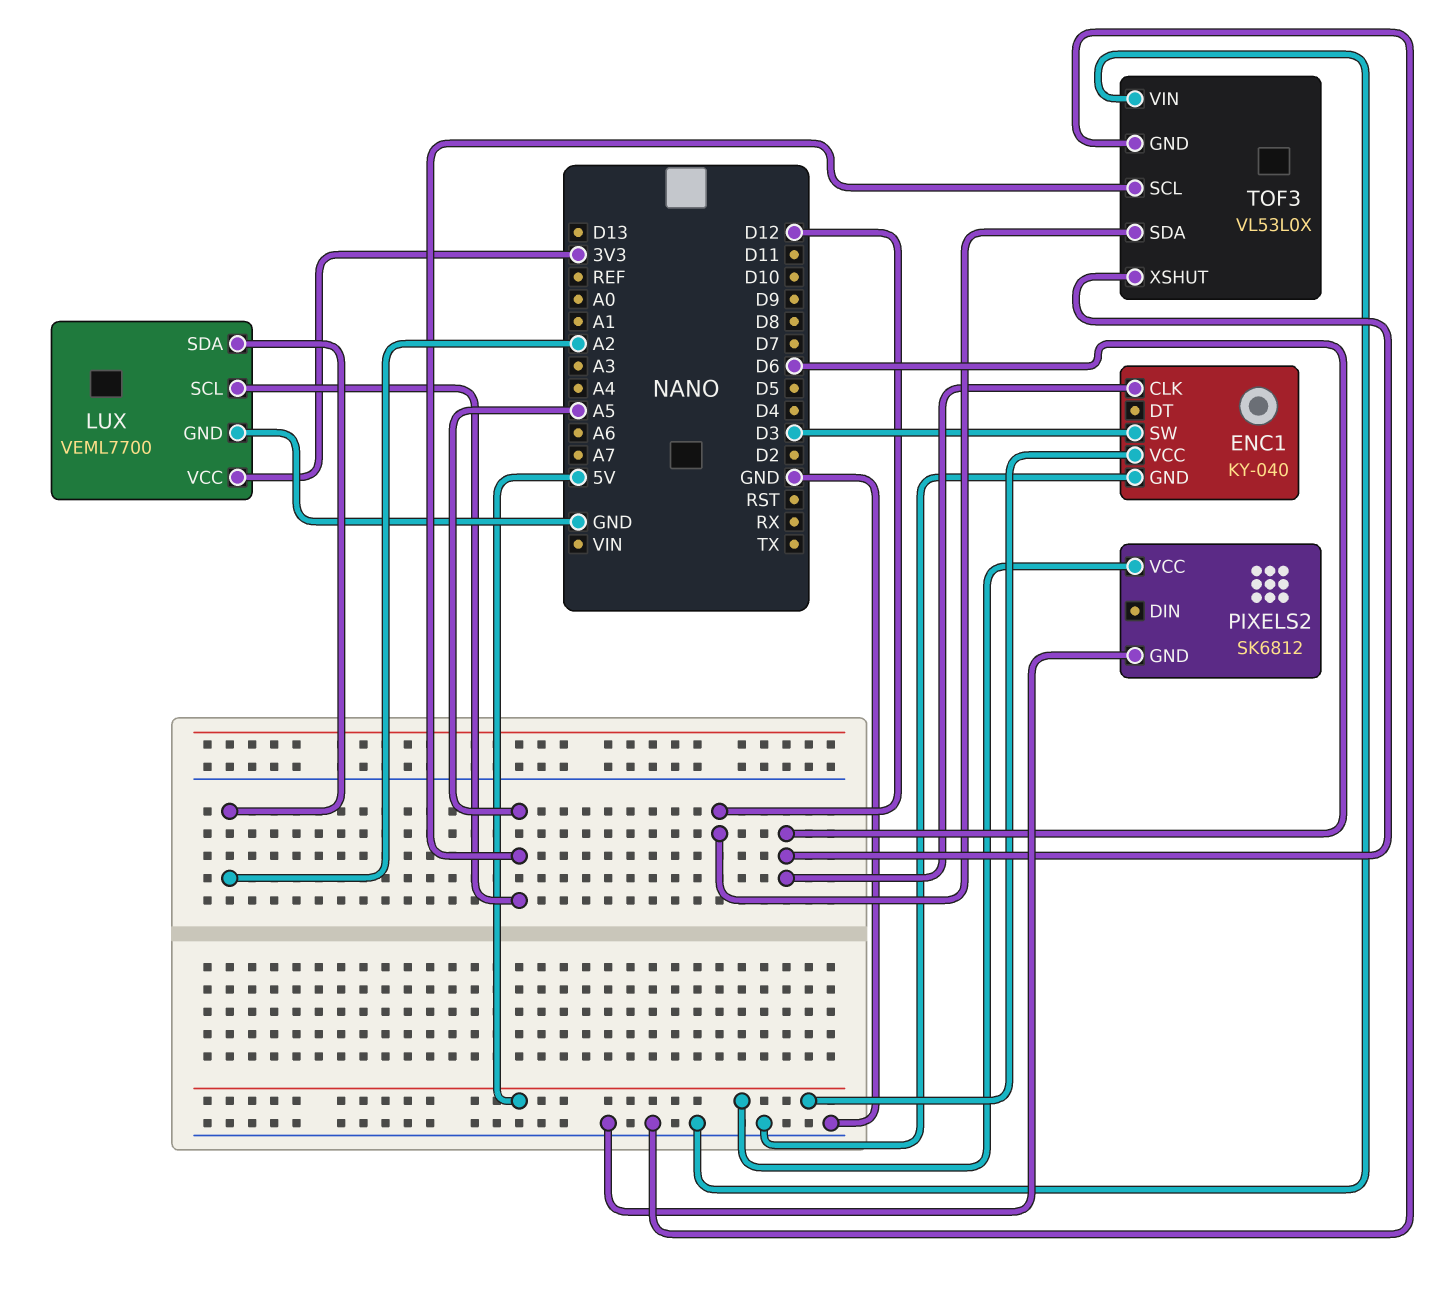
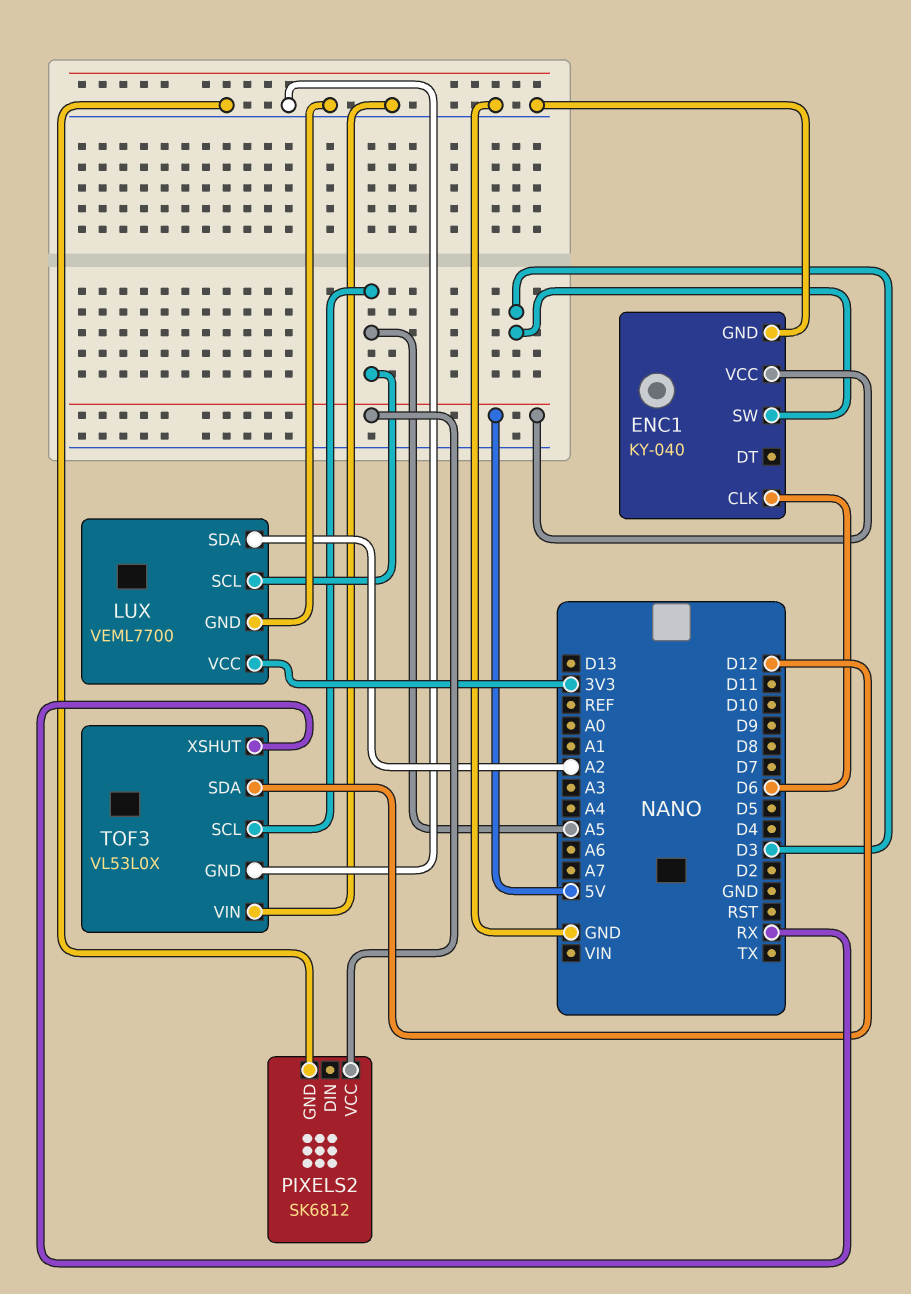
TOF3 pin XSHUT: D6 -> RX

